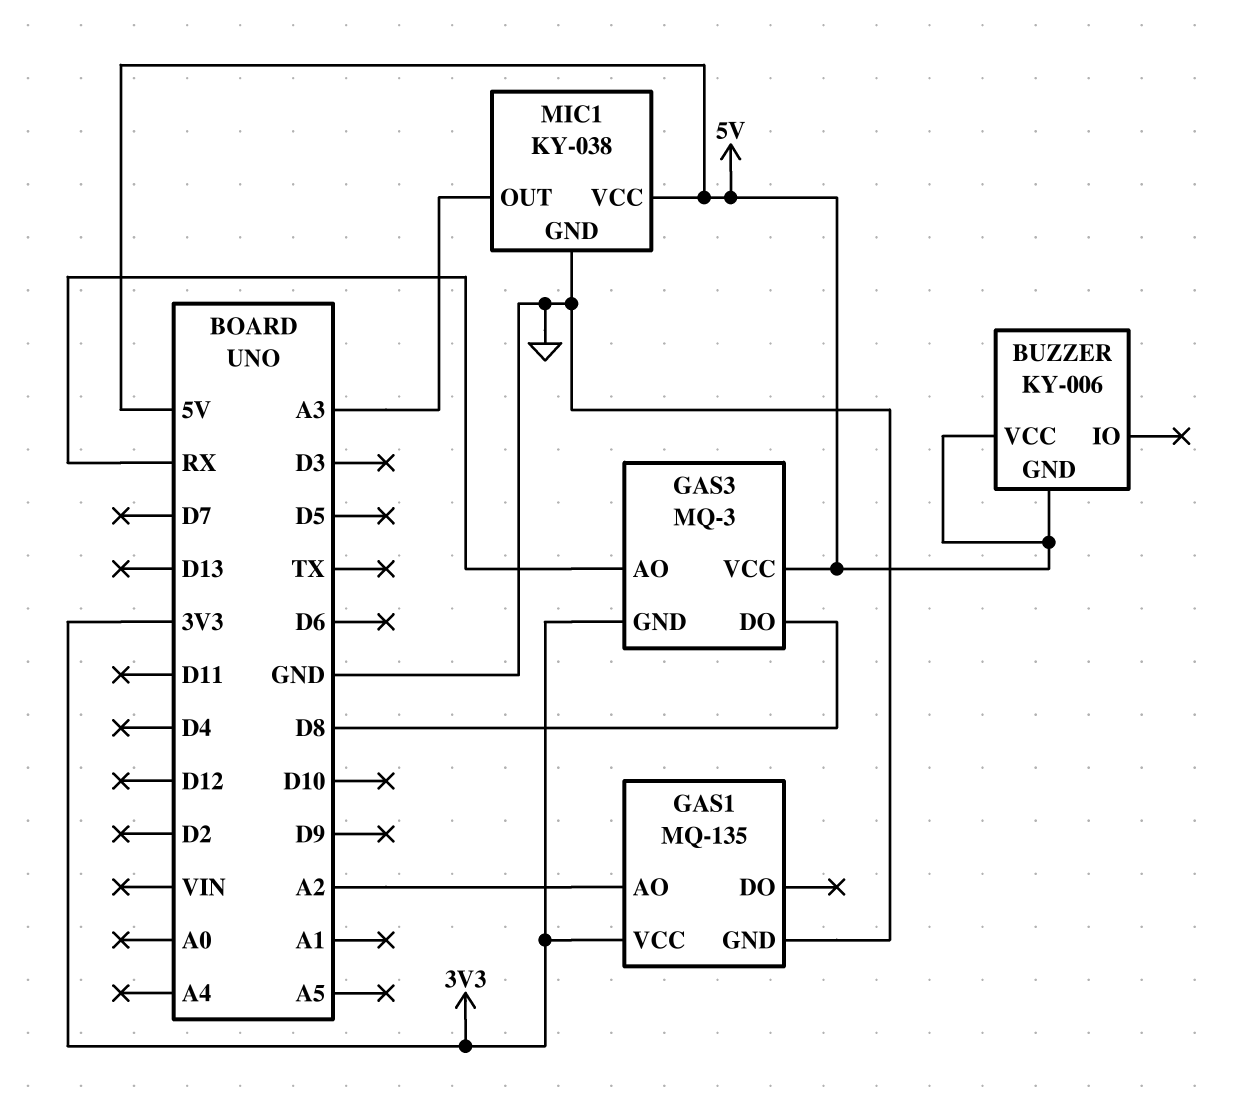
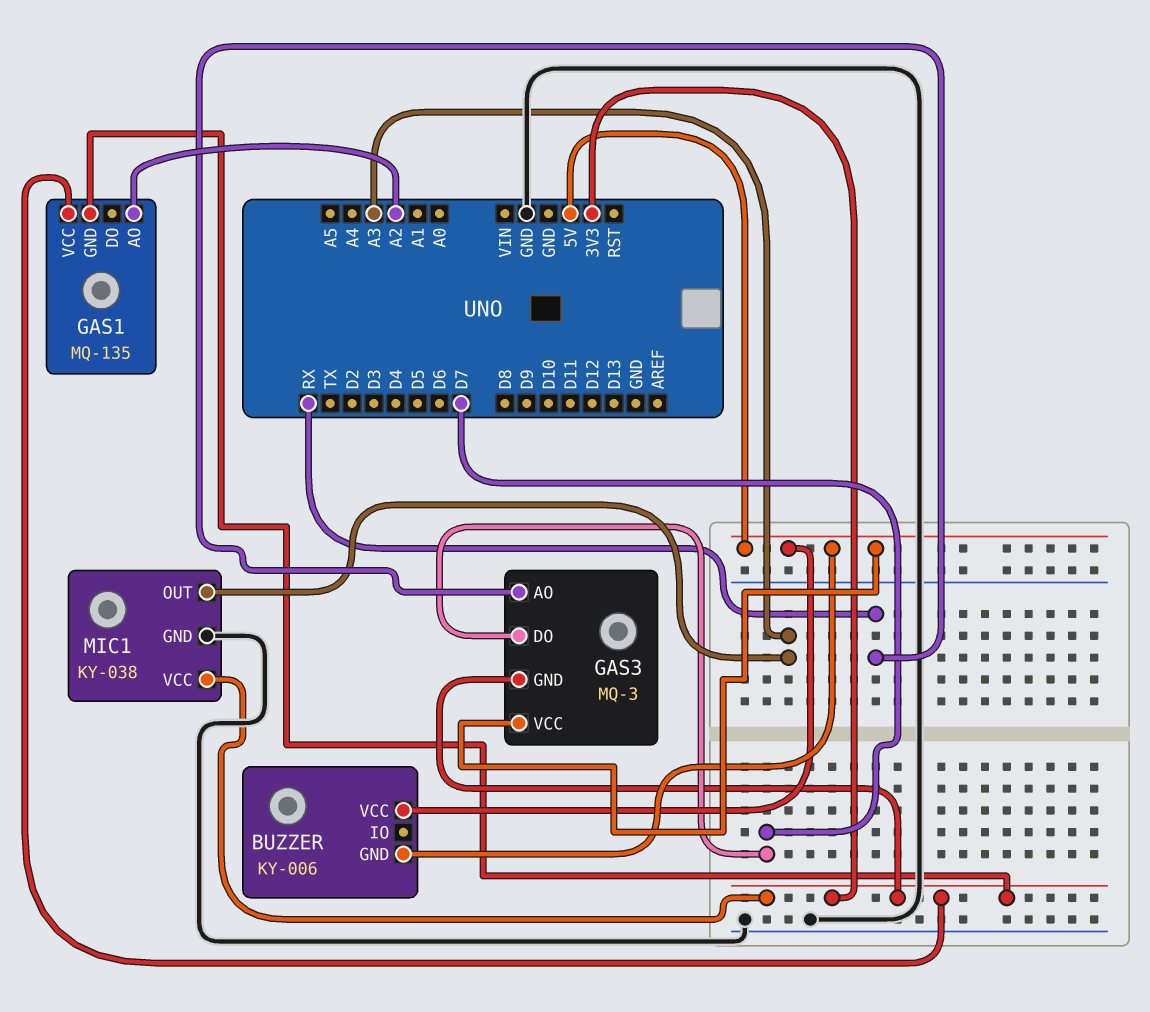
GAS1 pin GND: GND -> 3V3
GAS3 pin DO: D8 -> D7
MIC1 pin VCC: 5V -> 3V3

